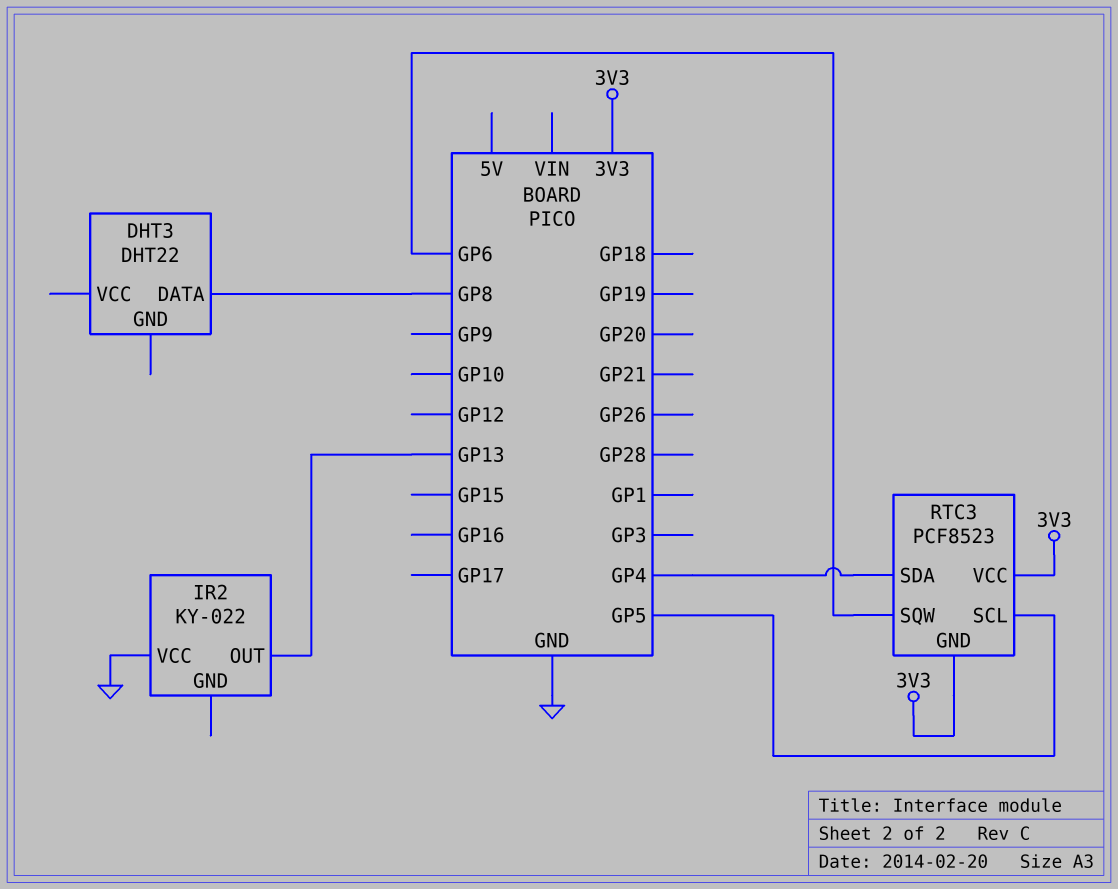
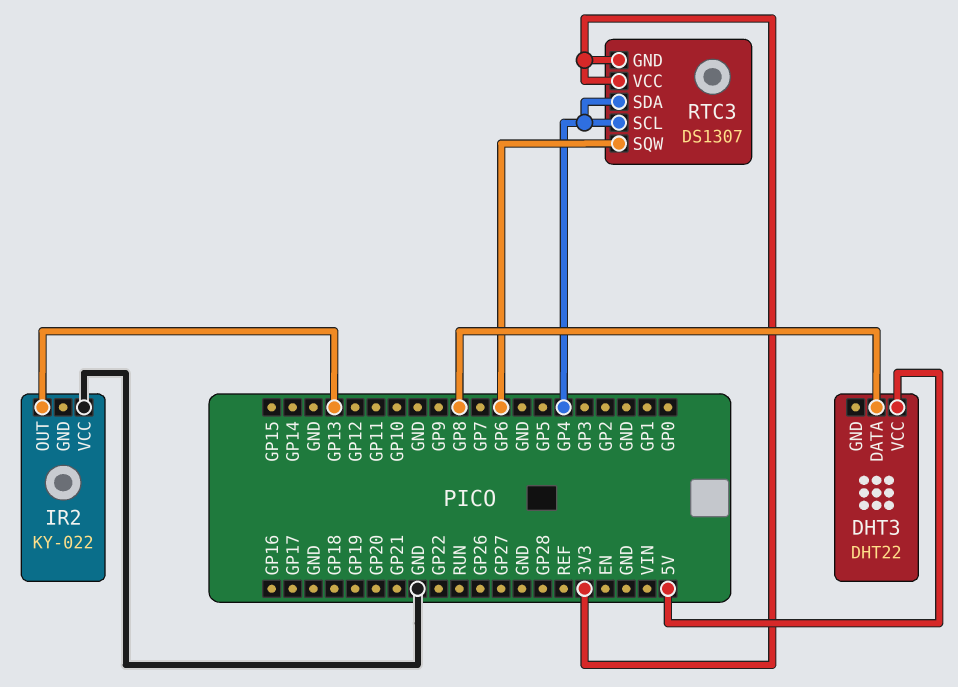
DHT3 pin VCC: none -> 5V
RTC3: PCF8523 -> DS1307
RTC3 pin SCL: GP5 -> GP4

